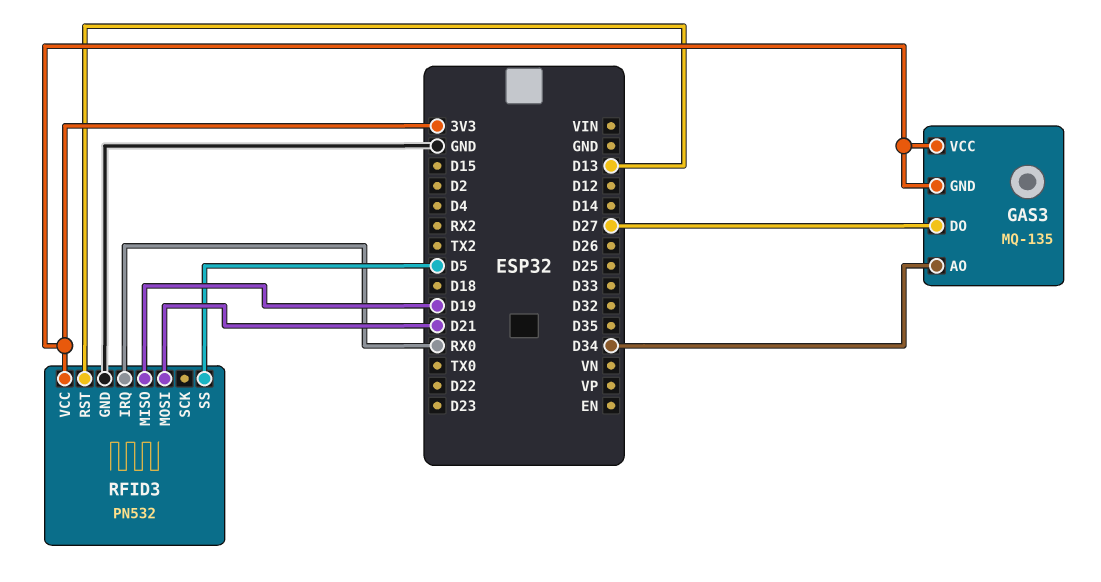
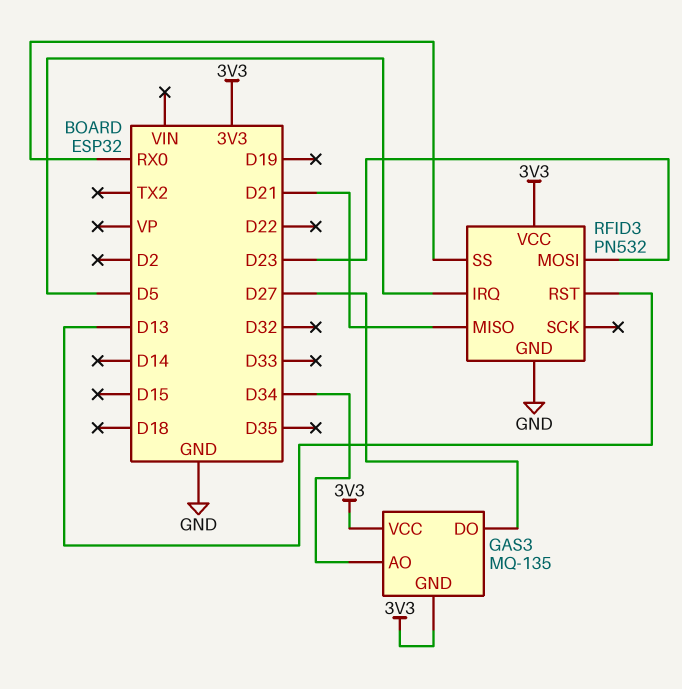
RFID3 pin IRQ: RX0 -> D5
RFID3 pin MISO: D19 -> D21
RFID3 pin MOSI: D21 -> D23
RFID3 pin SS: D5 -> RX0

